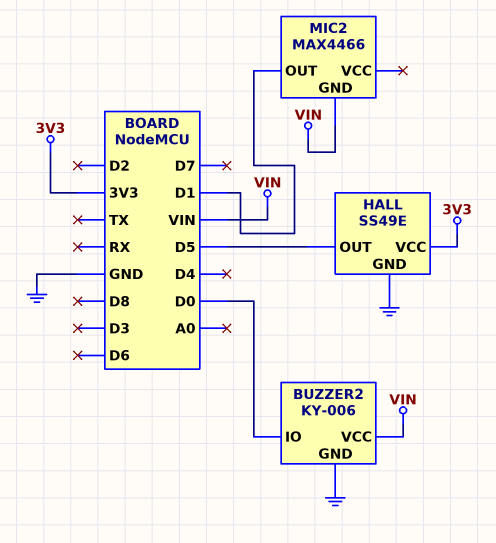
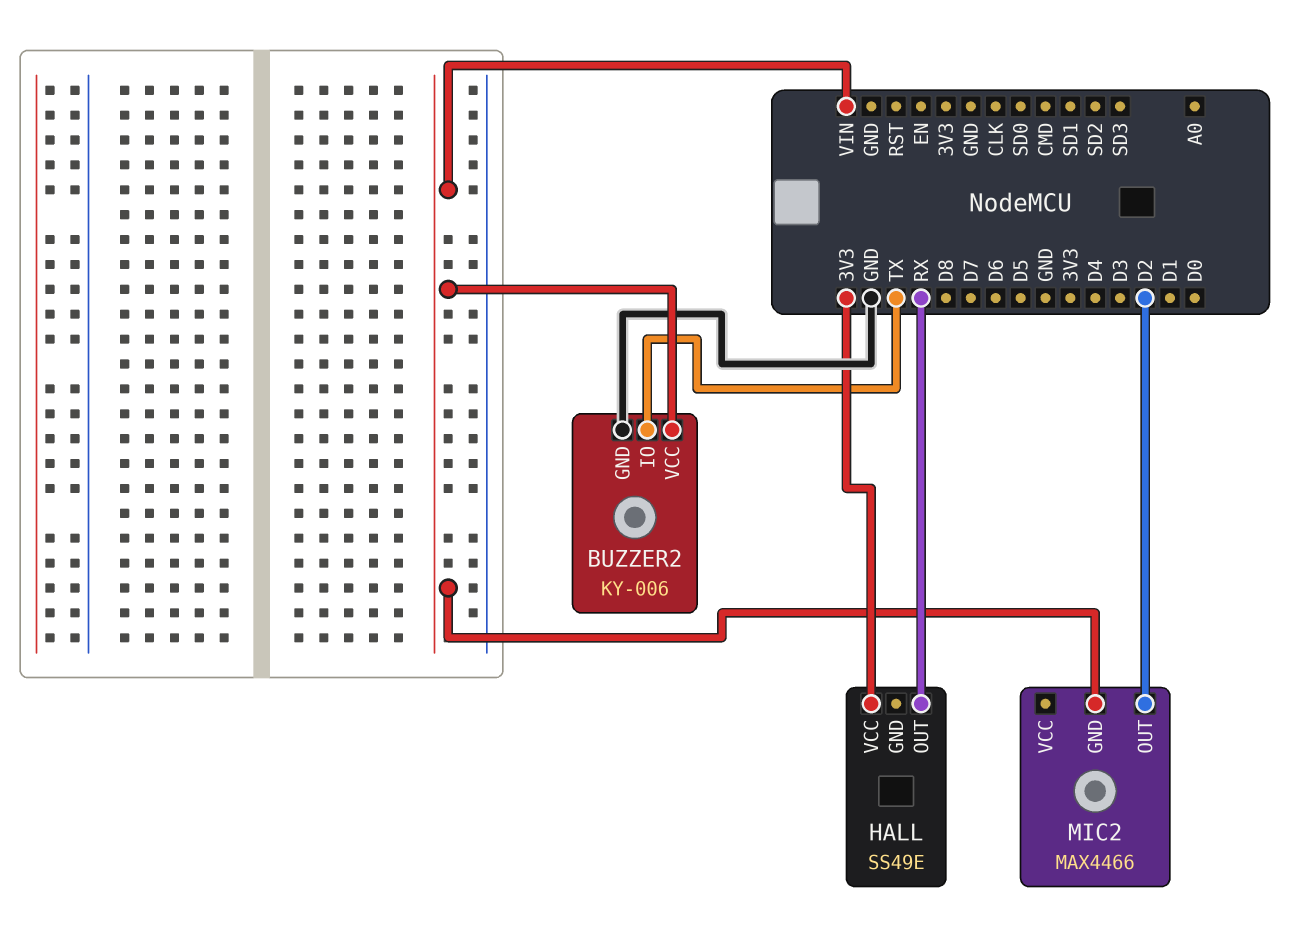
BUZZER2 pin IO: D0 -> TX
HALL pin GND: GND -> none
HALL pin OUT: D5 -> RX
MIC2 pin OUT: D1 -> D2

